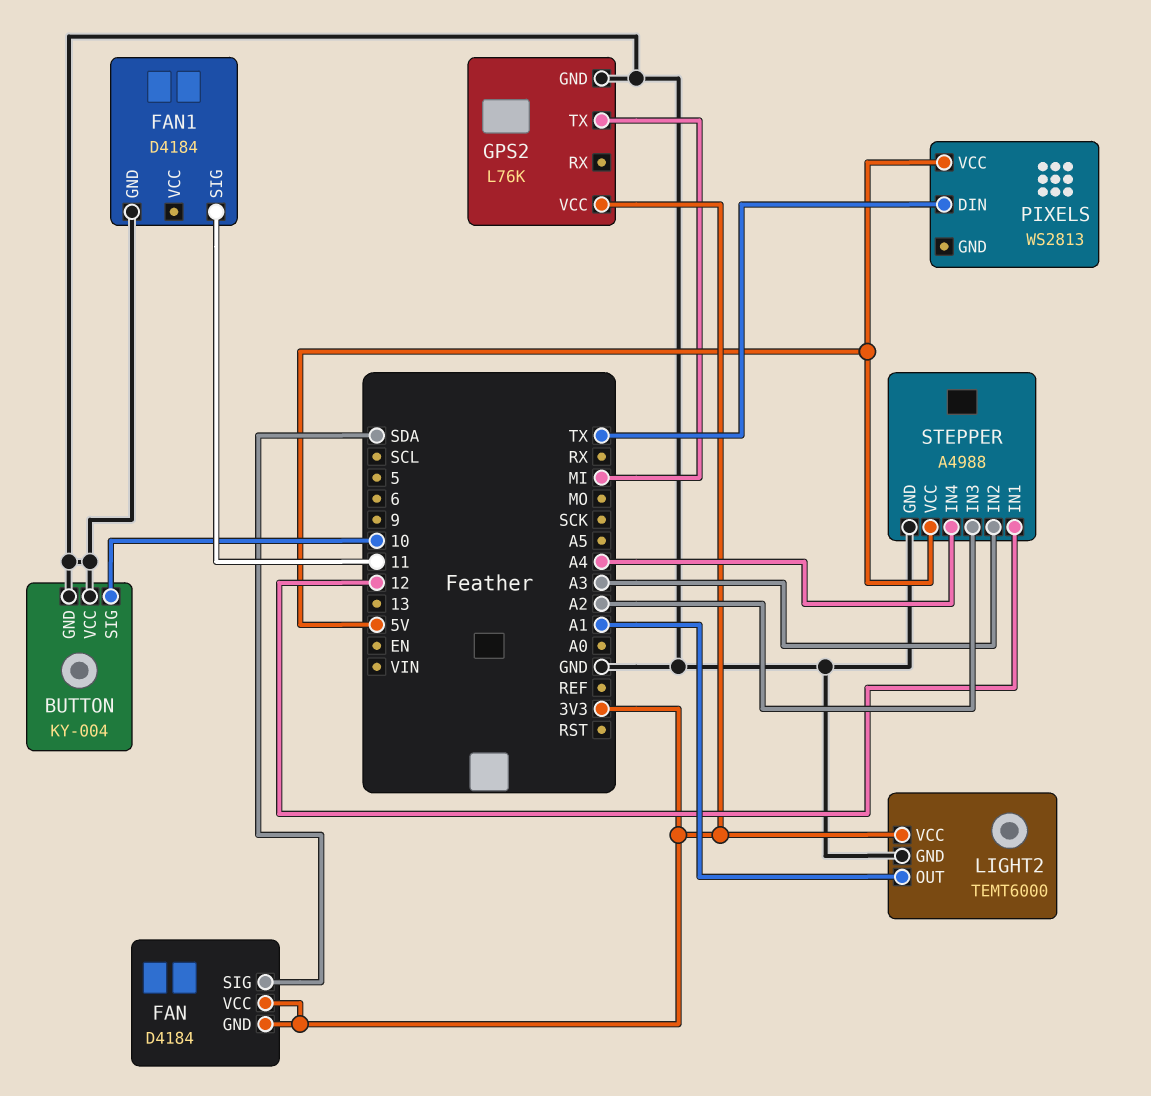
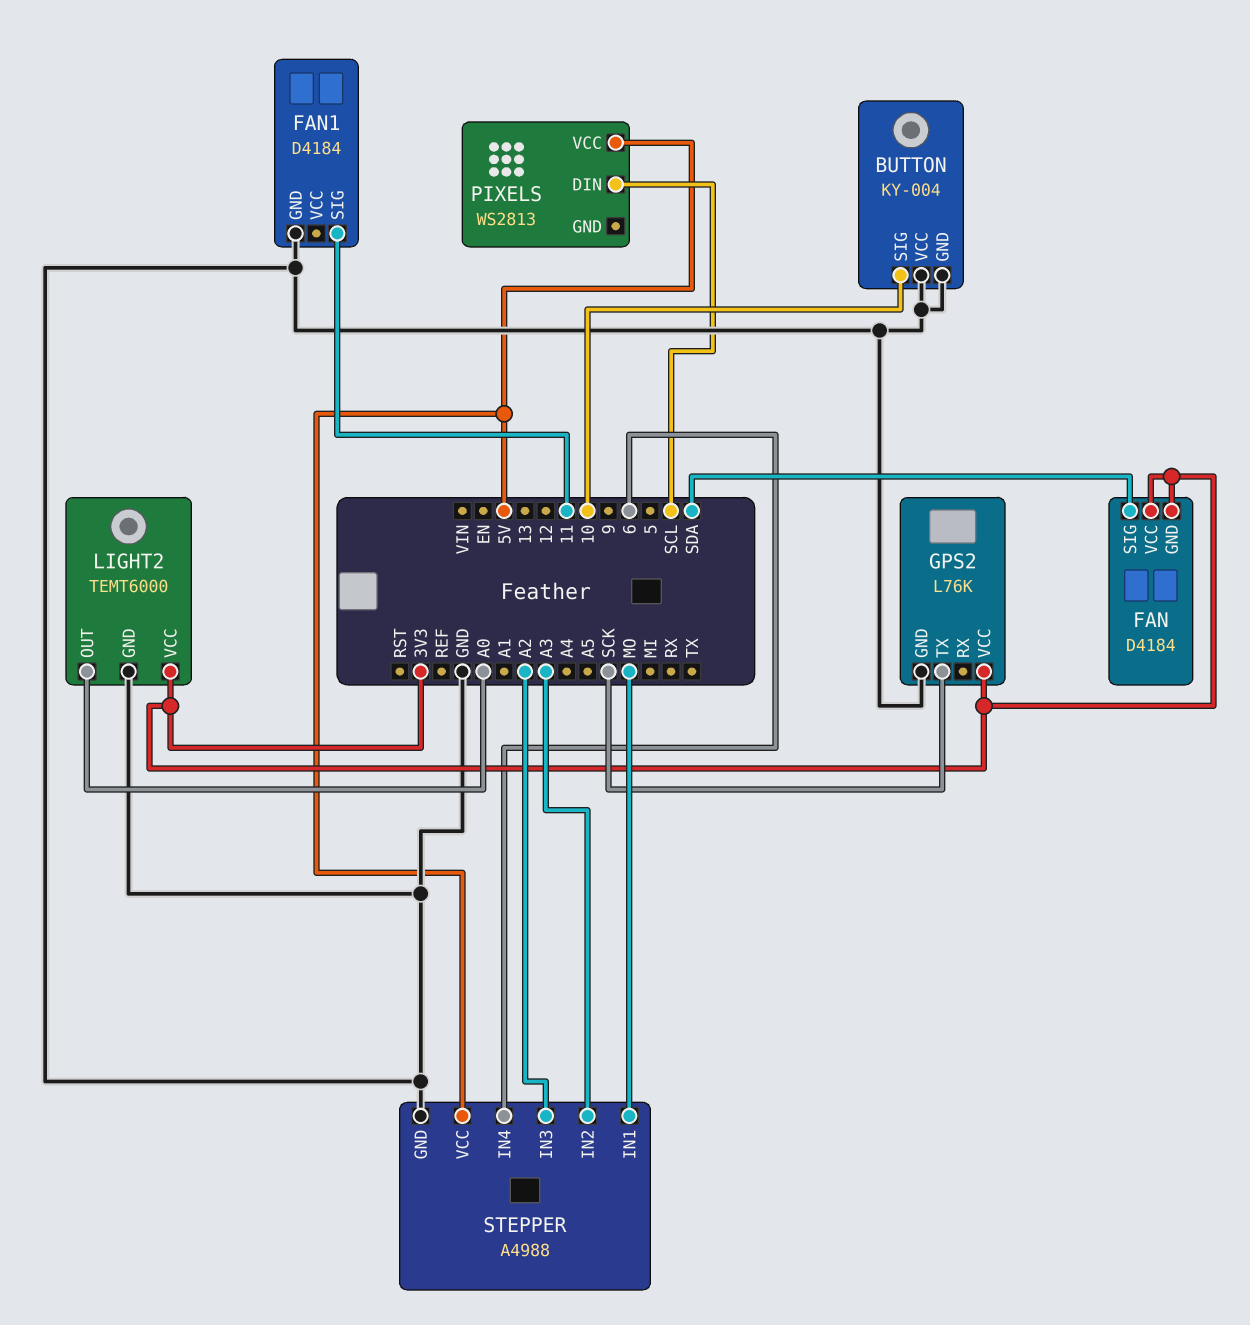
GPS2 pin TX: MI -> SCK
LIGHT2 pin OUT: A1 -> A0
PIXELS pin DIN: TX -> SCL
STEPPER pin IN1: 12 -> MO
STEPPER pin IN4: A4 -> 6

